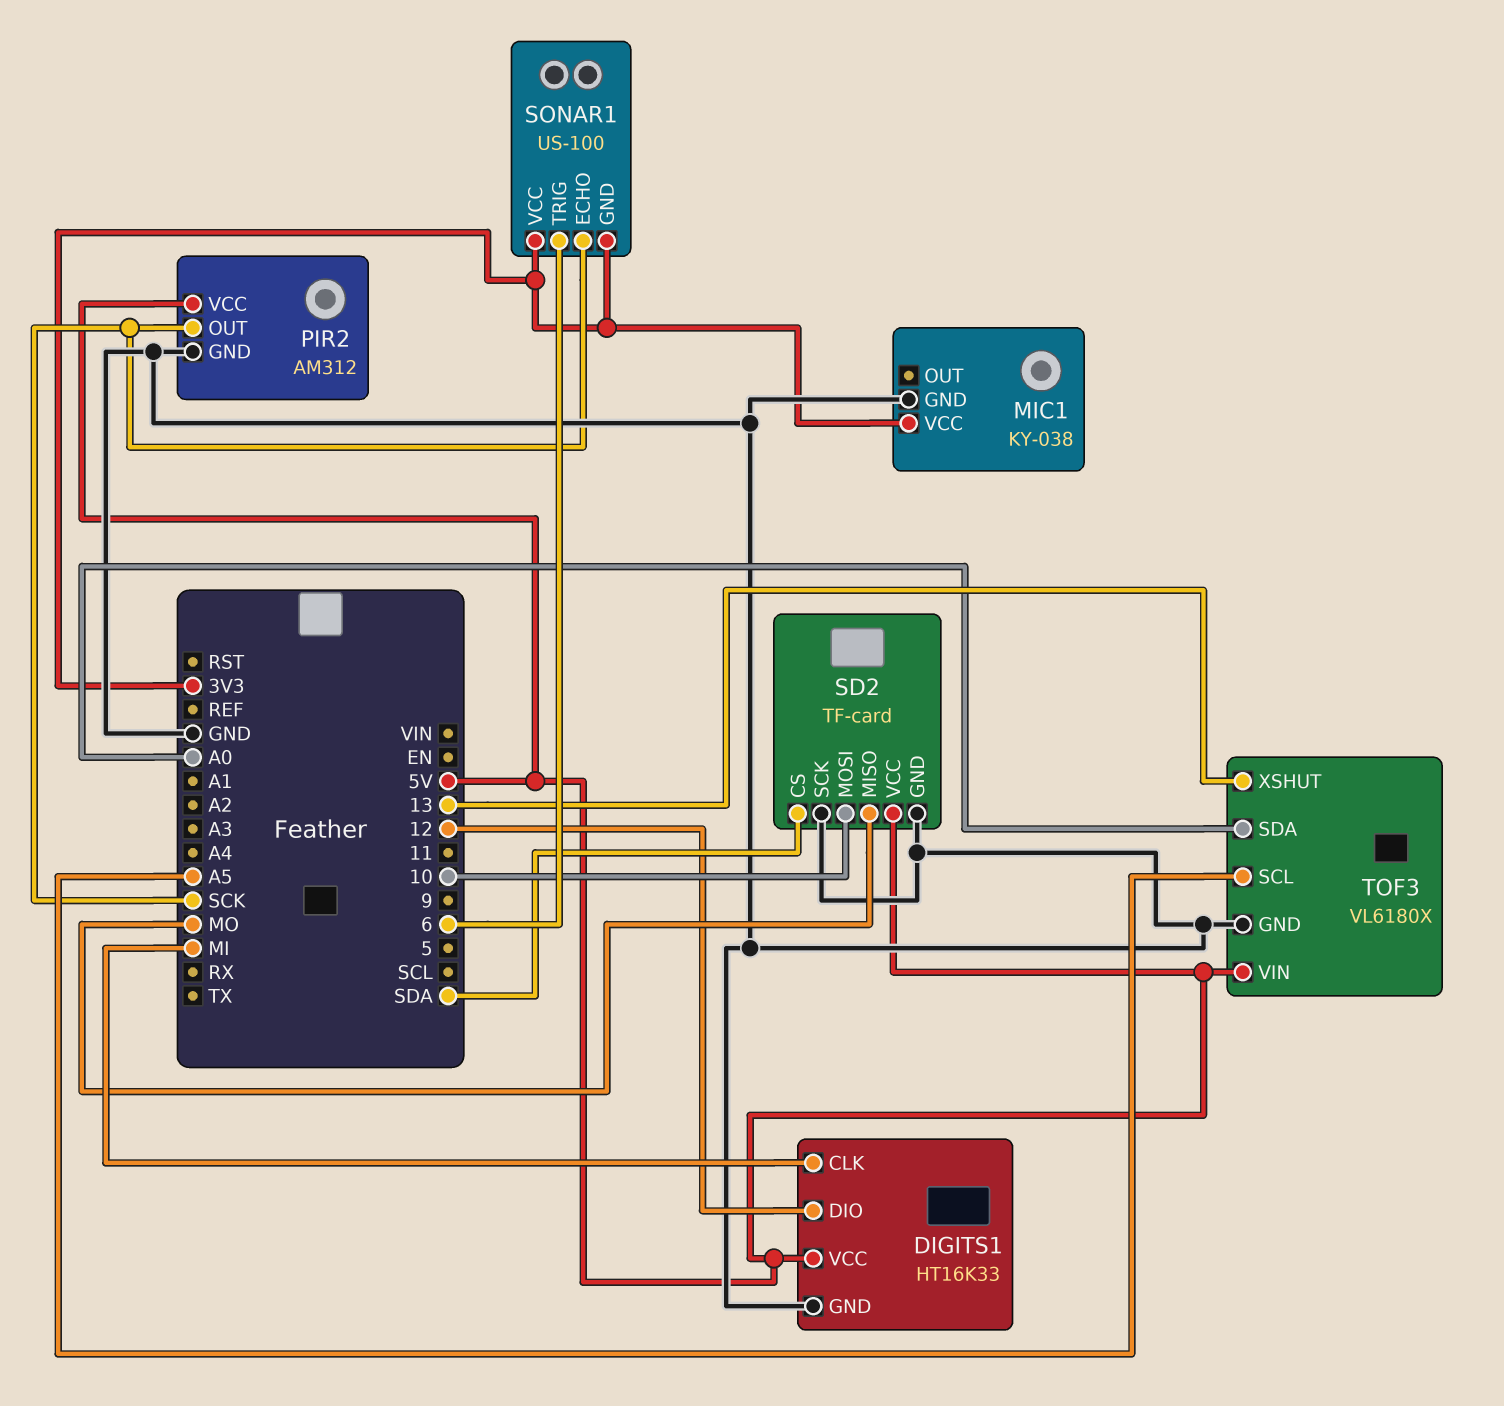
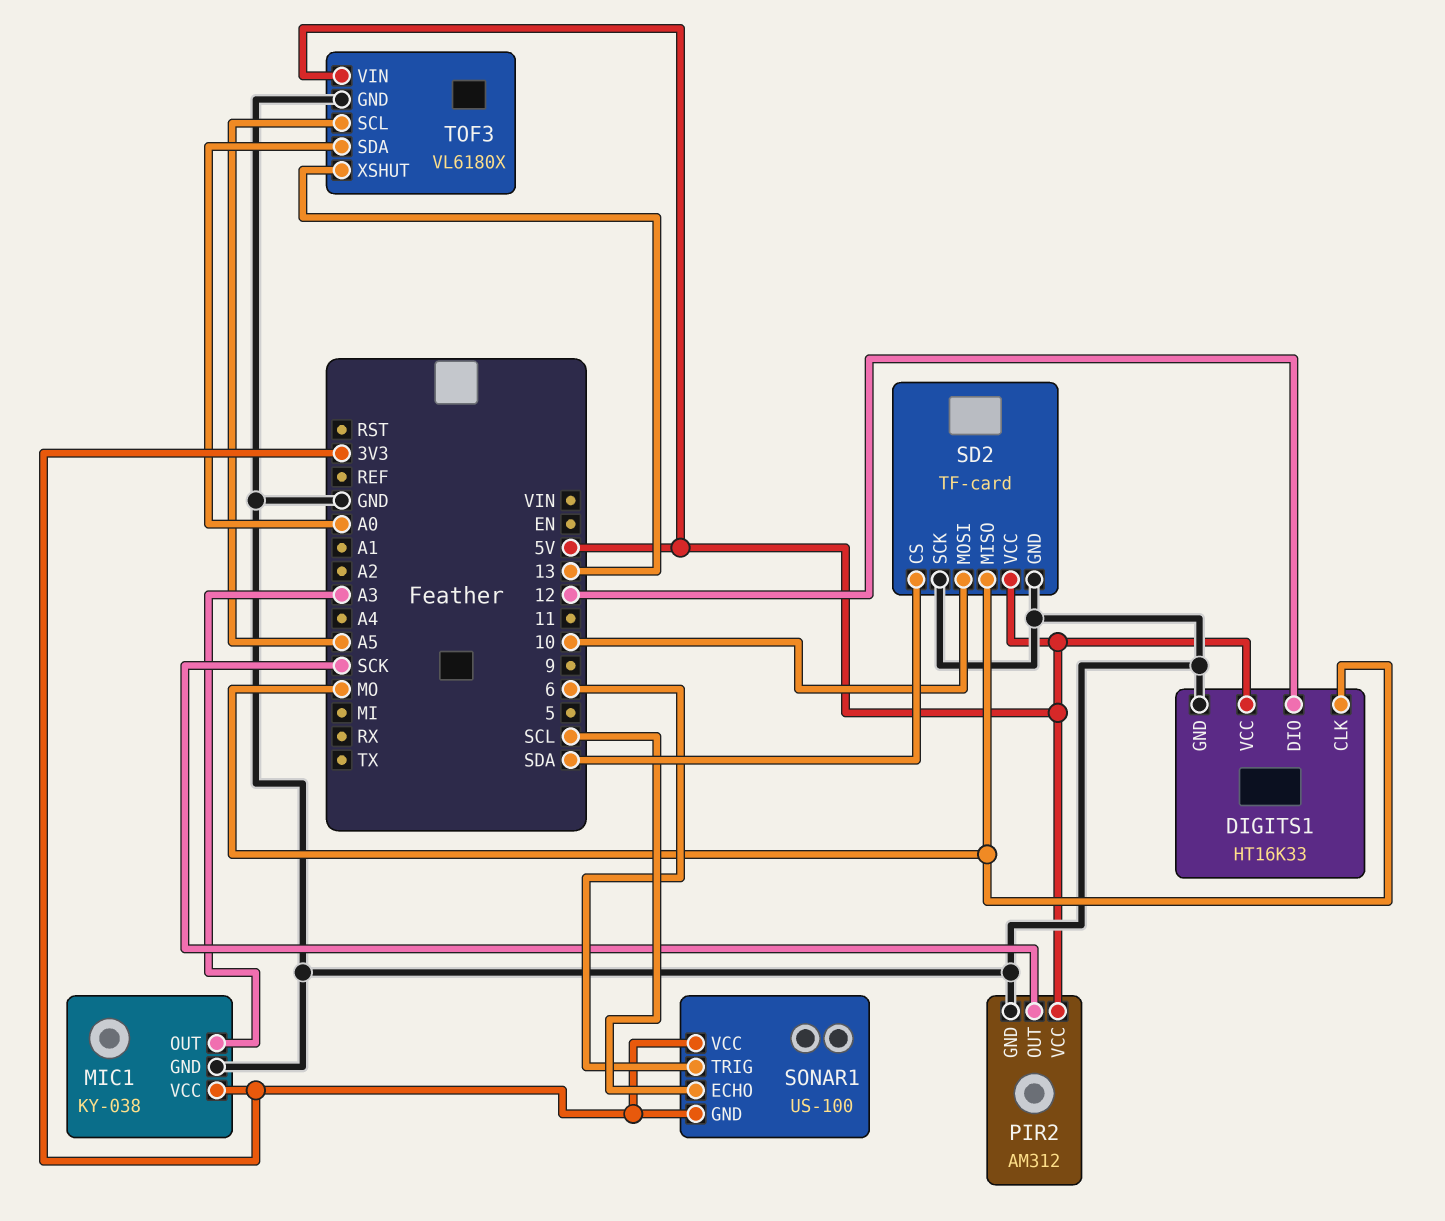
DIGITS1 pin CLK: MI -> MO
MIC1 pin OUT: none -> A3
SONAR1 pin ECHO: SCK -> SCL

